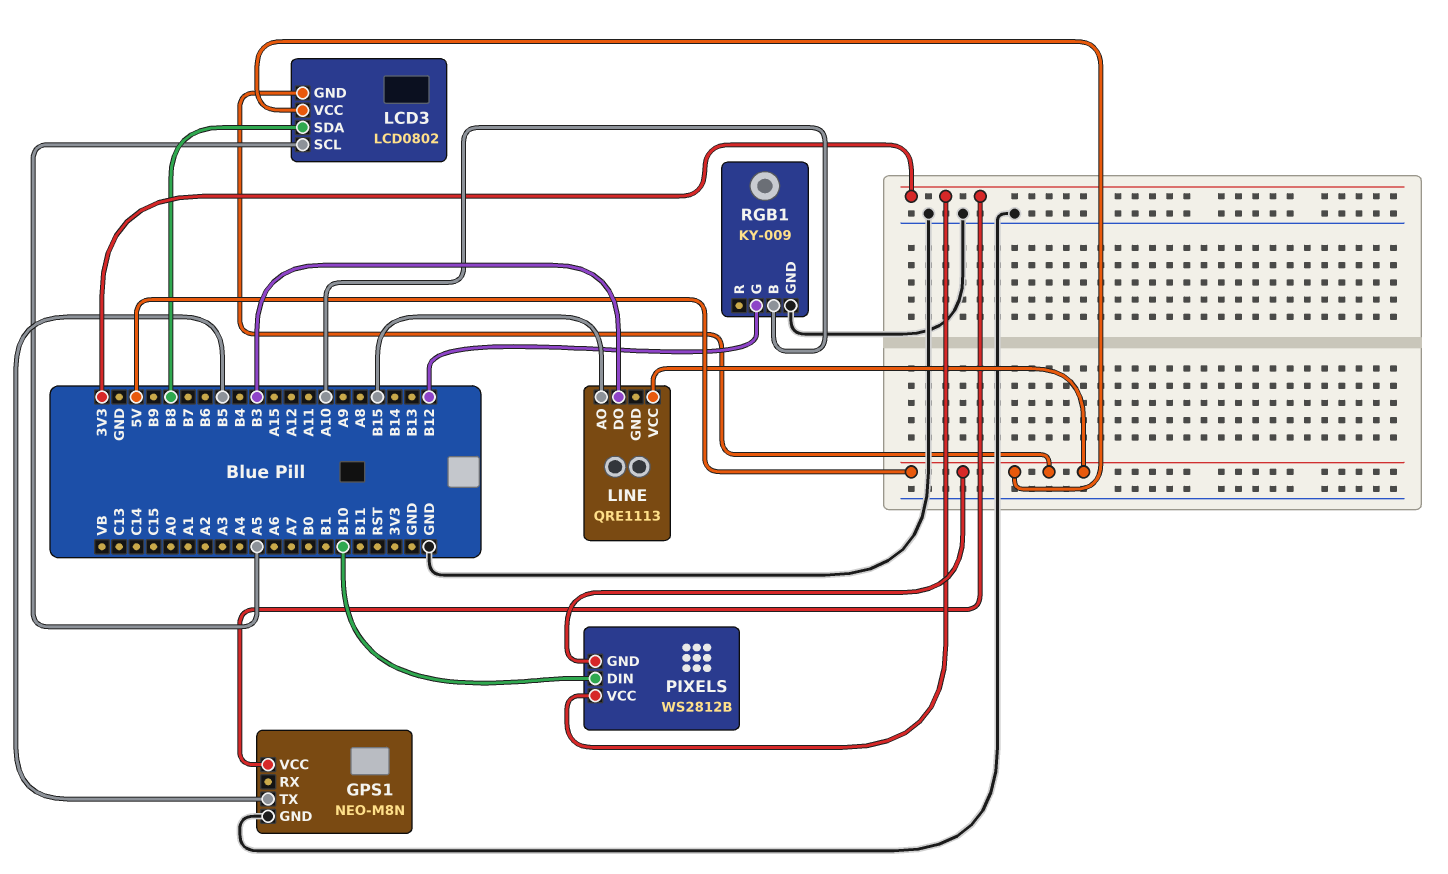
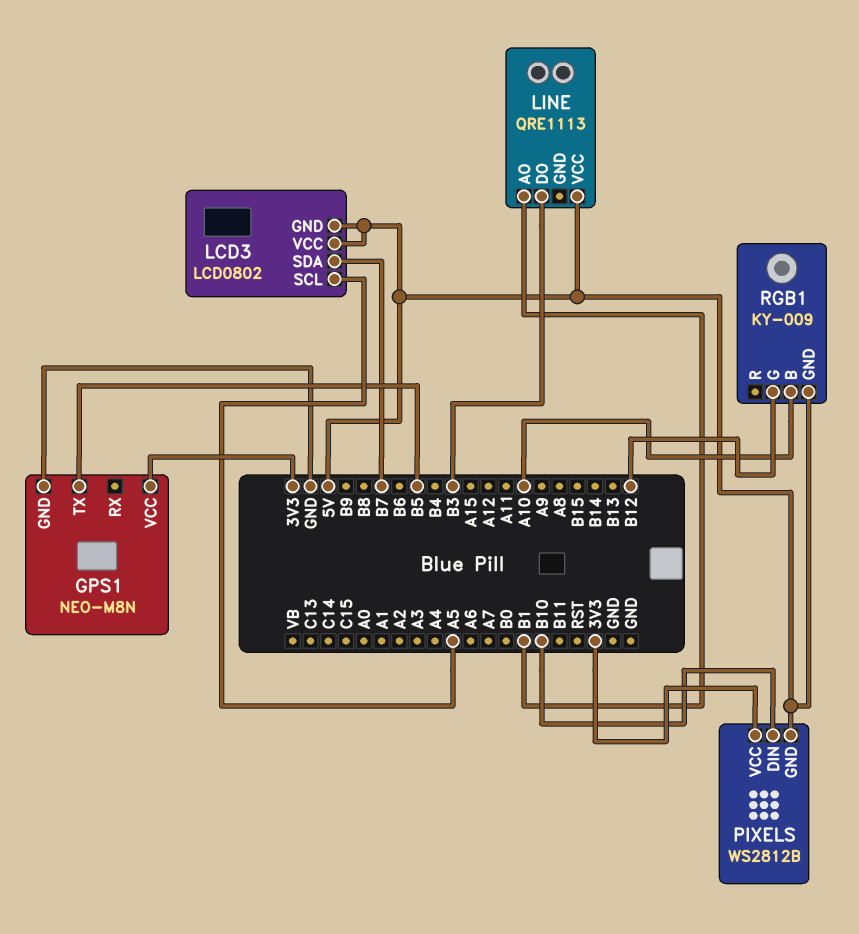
LCD3 pin SDA: B8 -> B7
LINE pin AO: B15 -> B1
RGB1 pin GND: GND -> 5V

